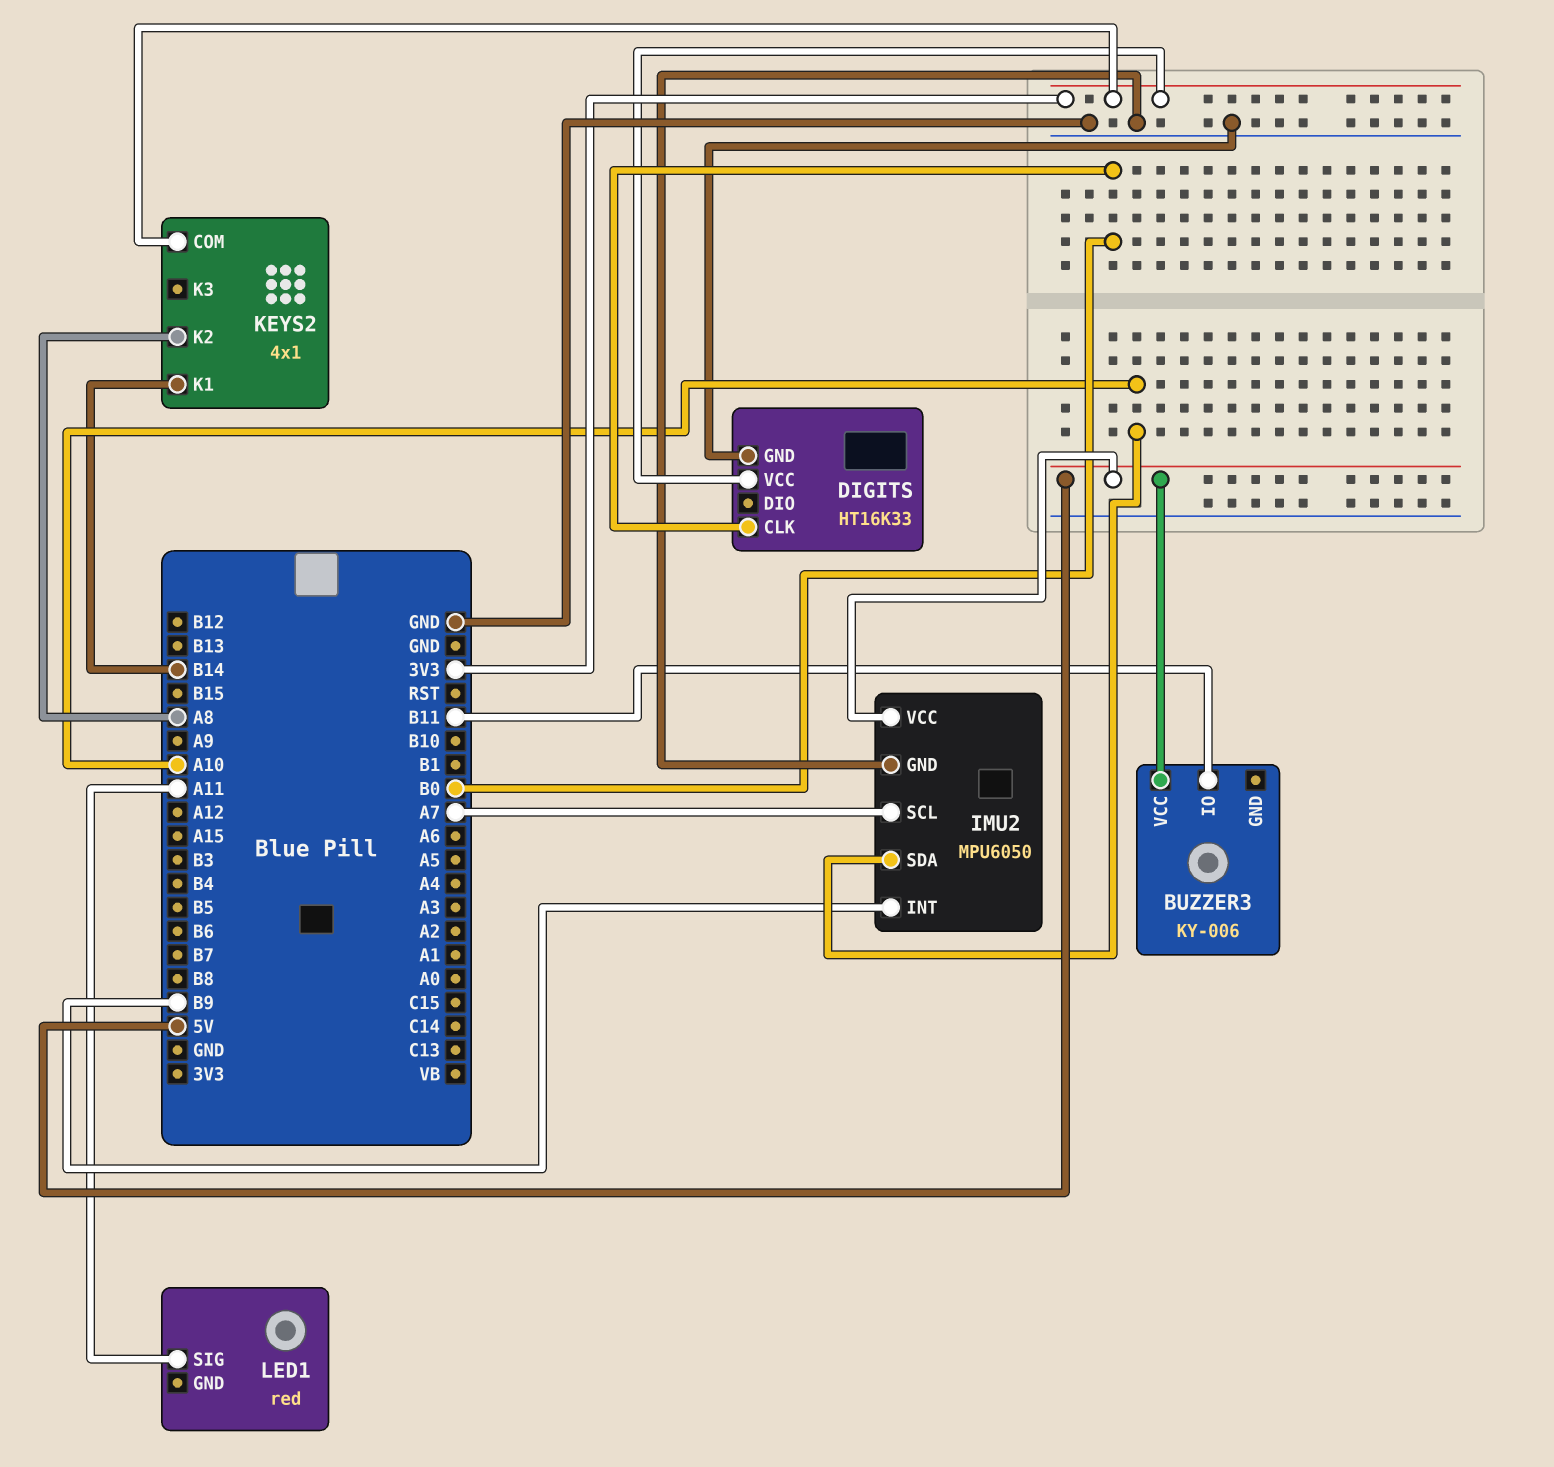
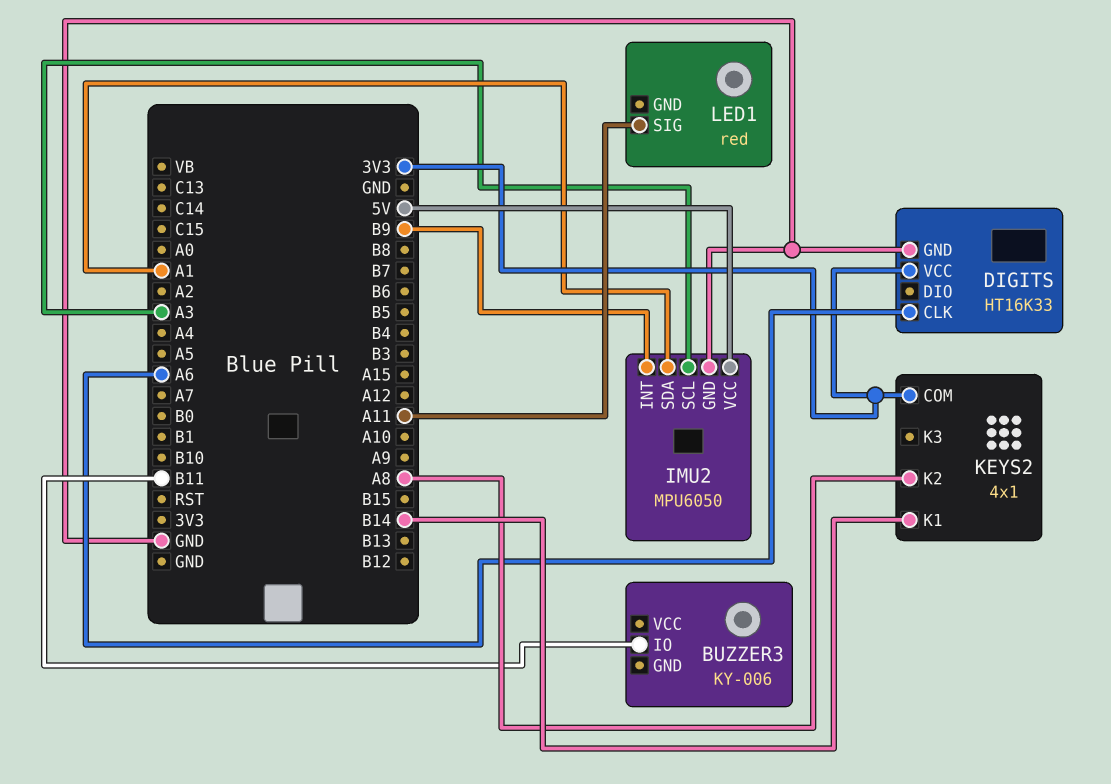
BUZZER3 pin VCC: 5V -> none
DIGITS pin CLK: B0 -> A6
IMU2 pin SCL: A7 -> A3
IMU2 pin SDA: A10 -> A1

